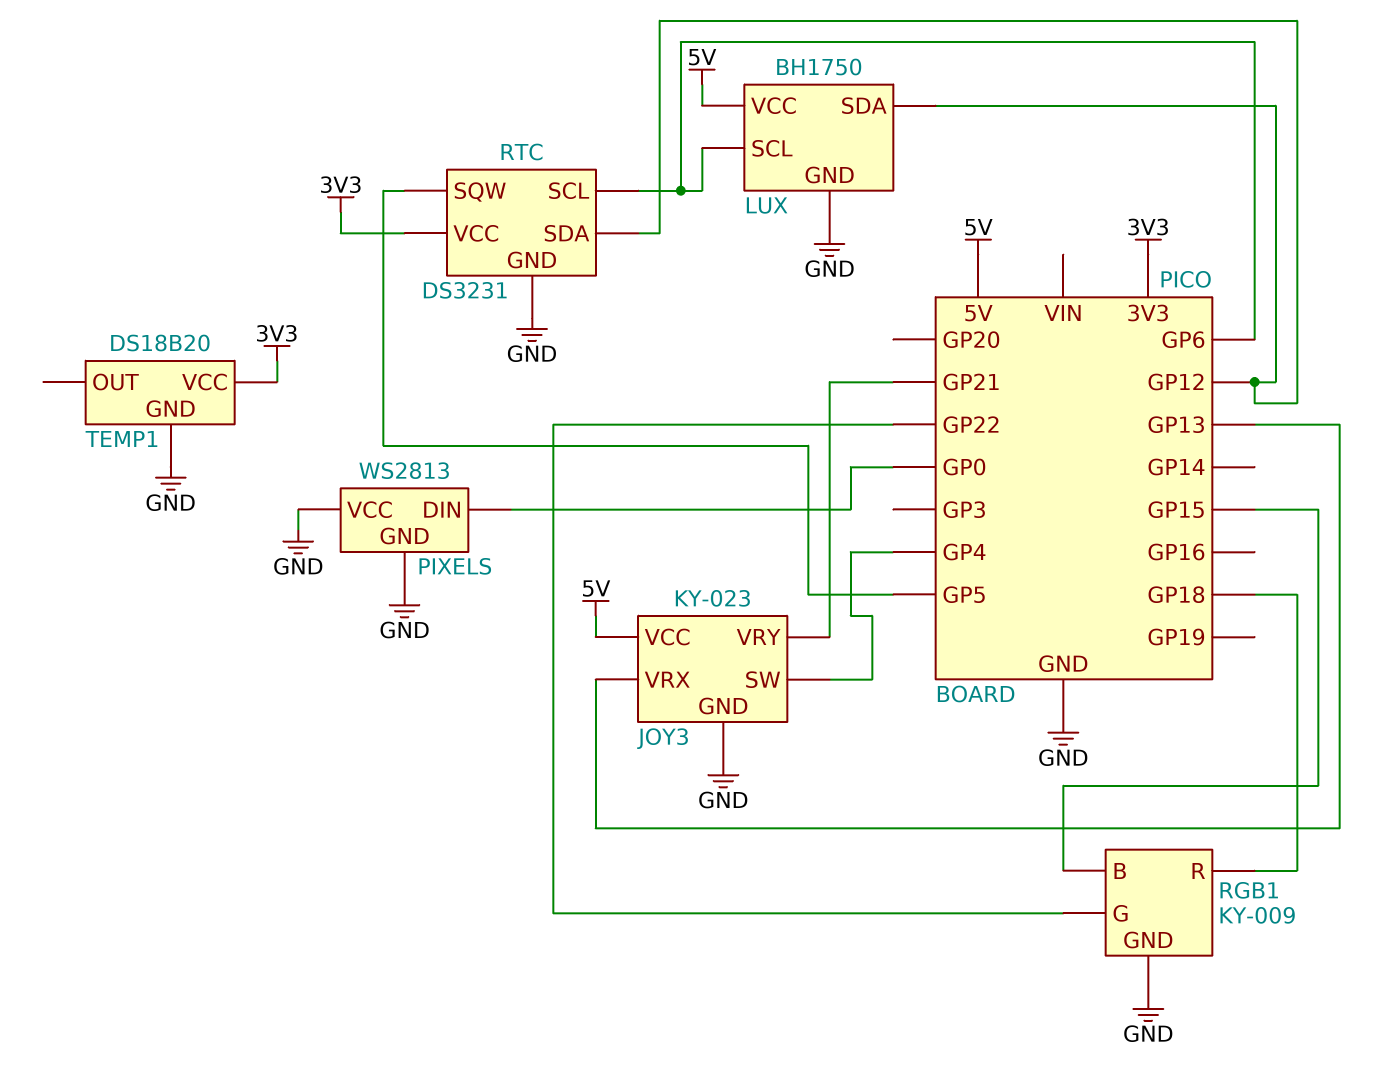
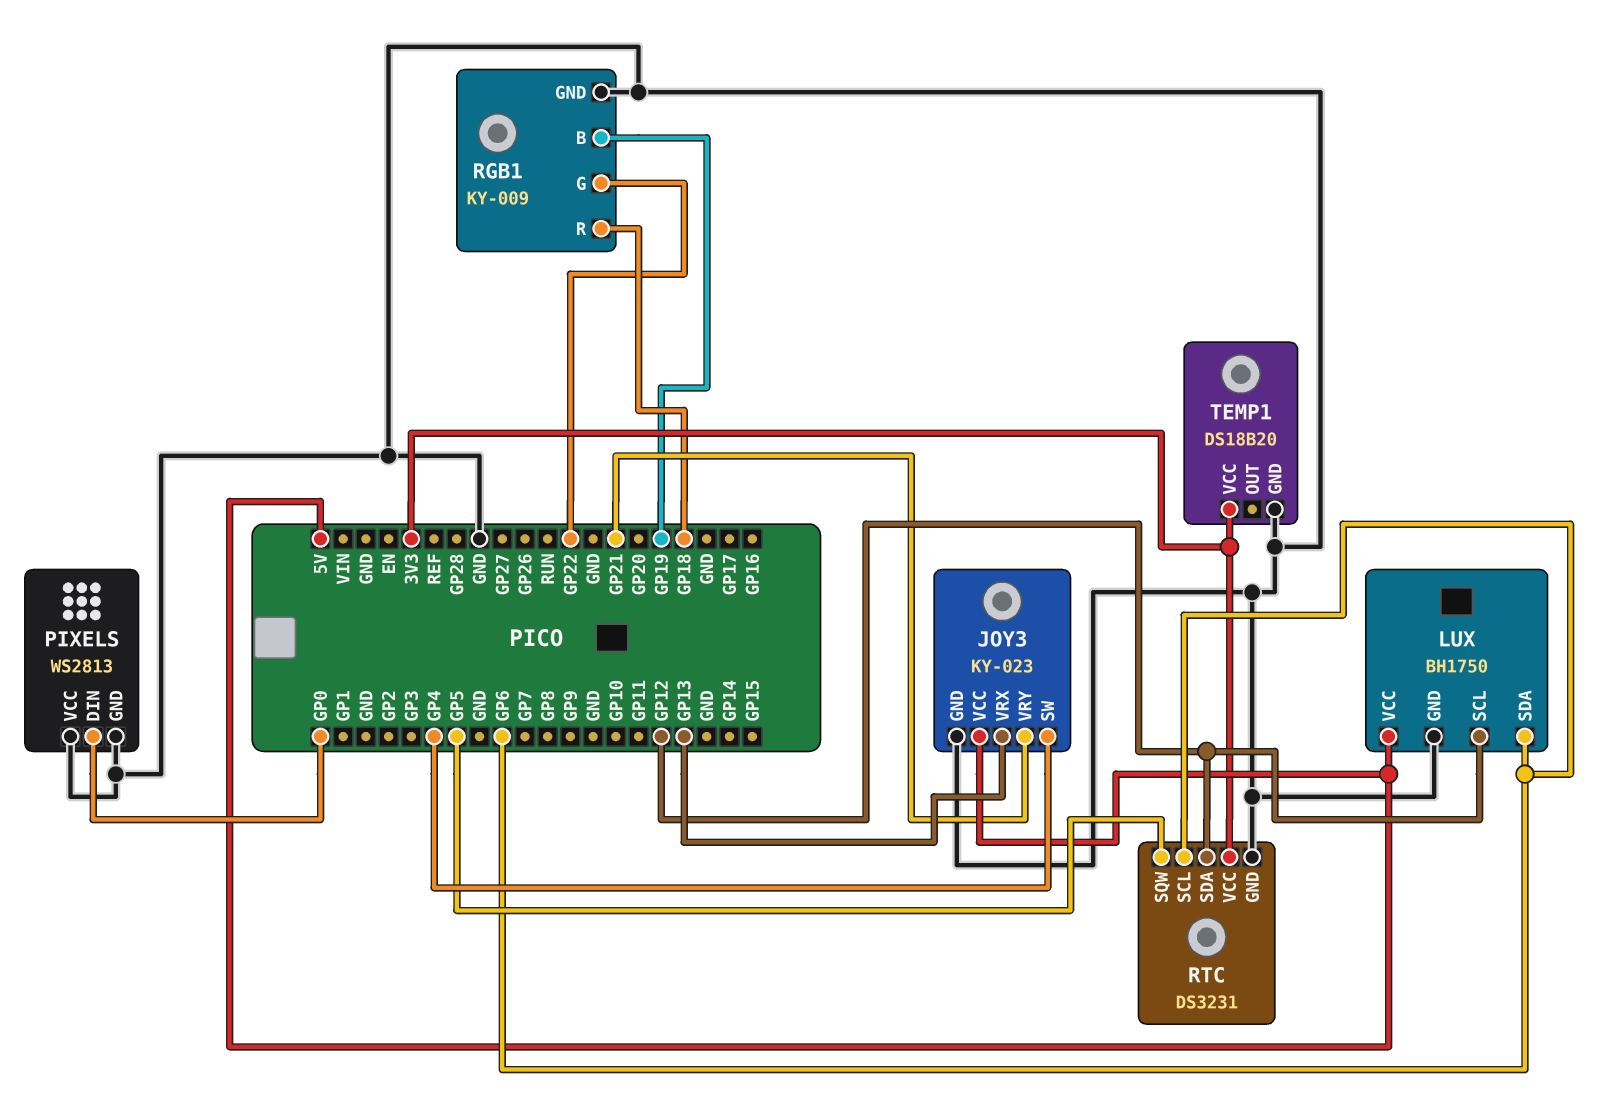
LUX pin SCL: GP6 -> GP12
LUX pin SDA: GP12 -> GP6
RGB1 pin B: GP15 -> GP19

